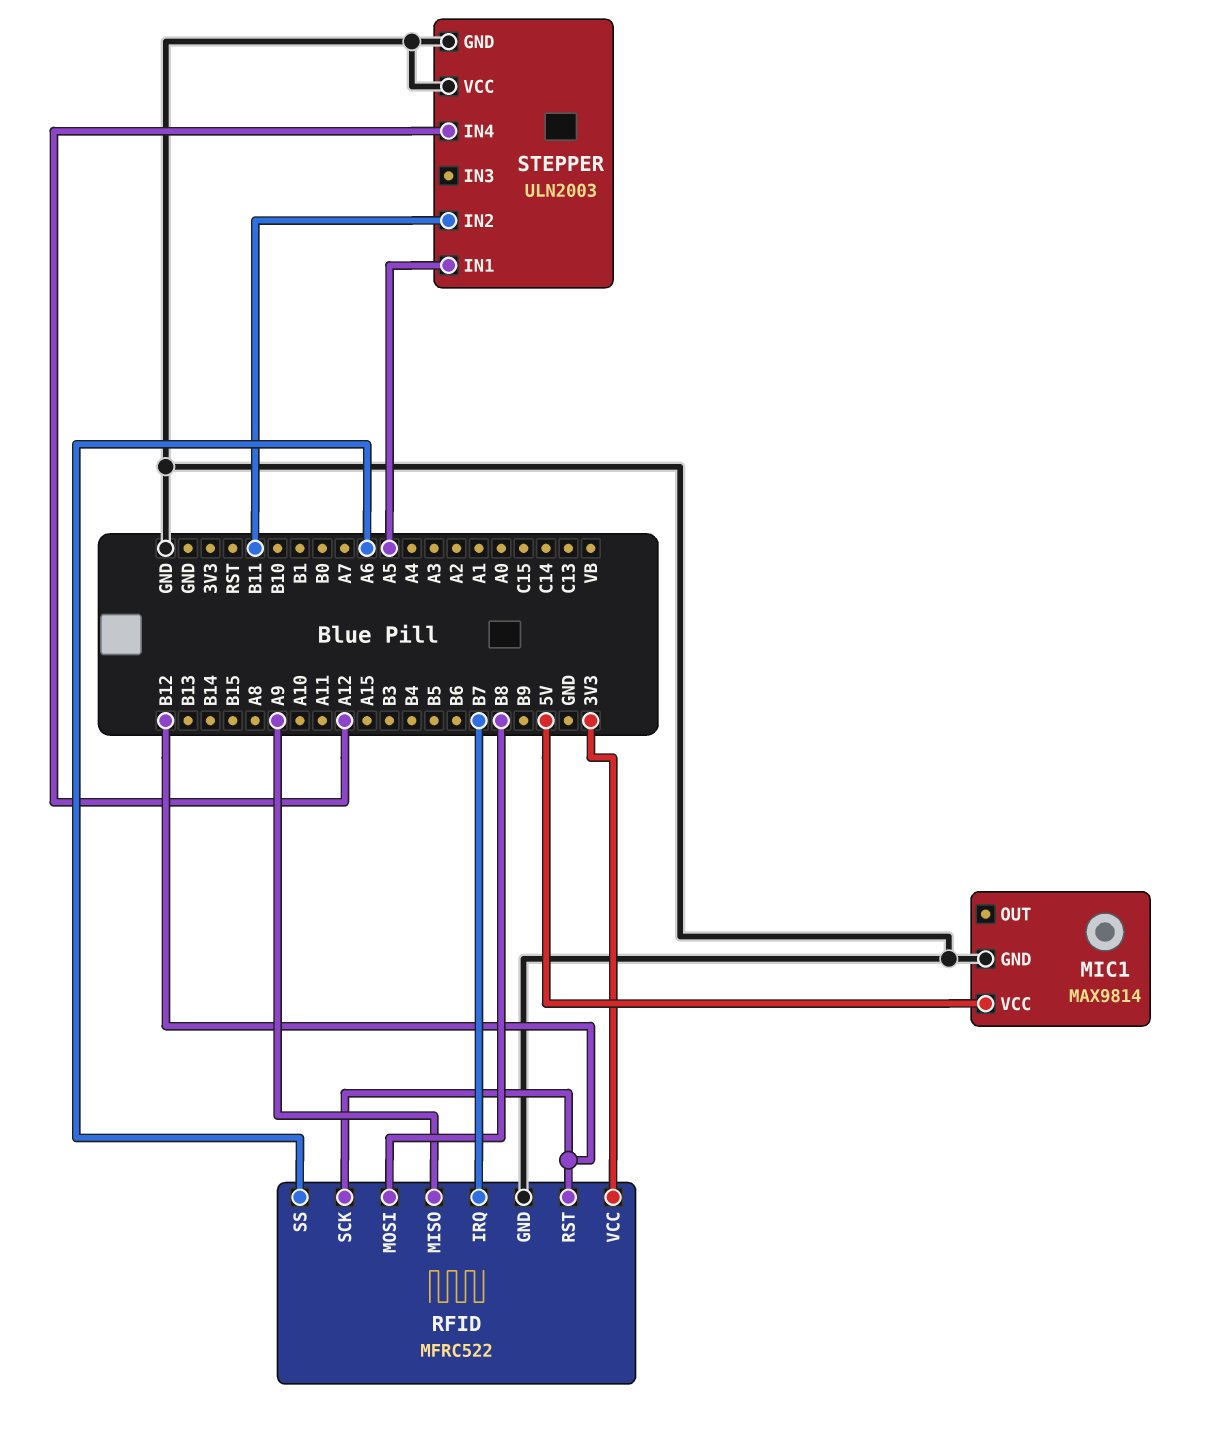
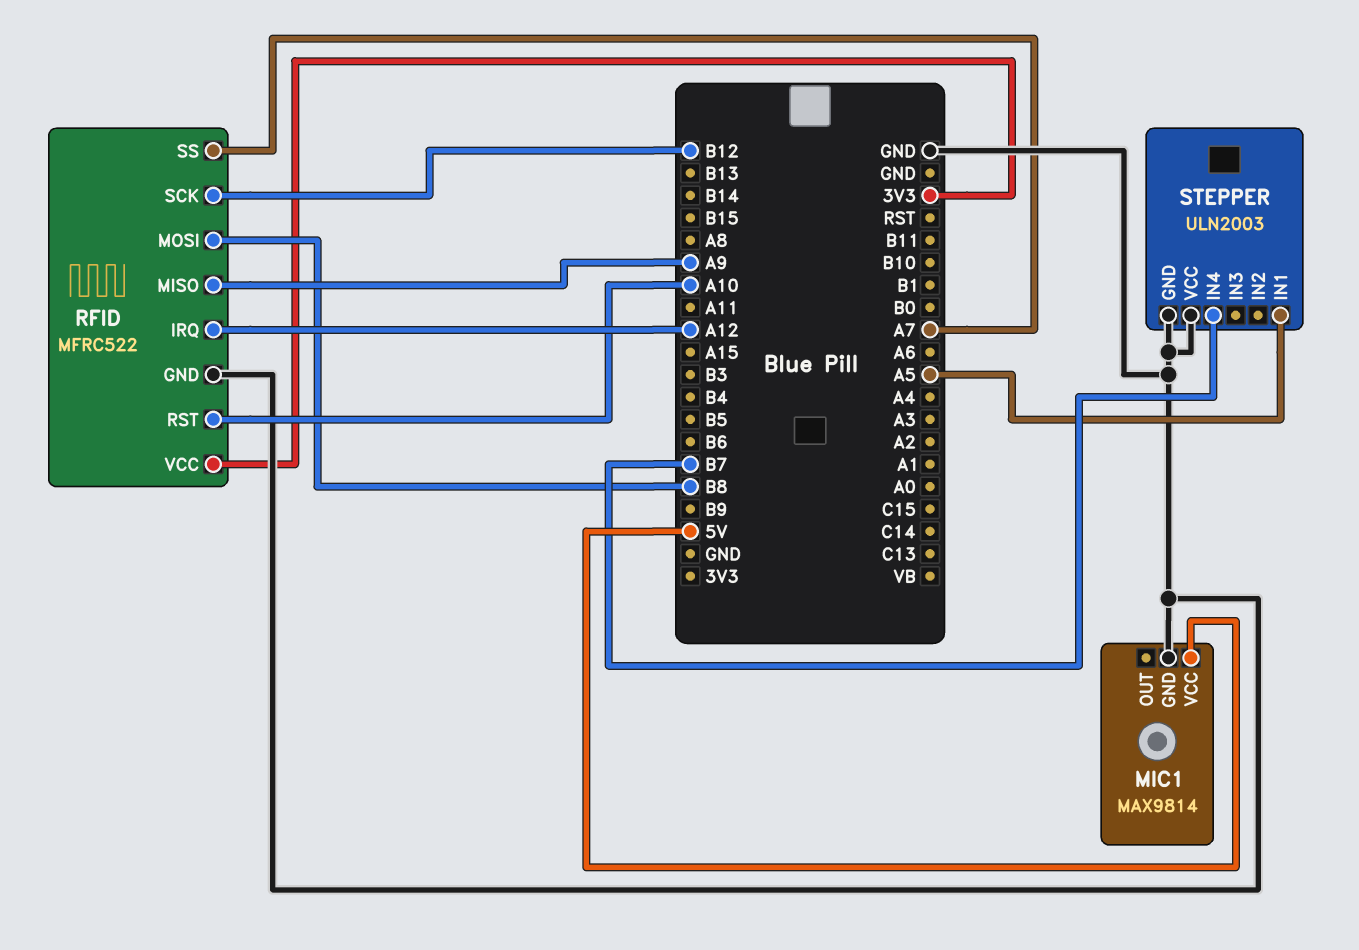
RFID pin IRQ: B7 -> A12
RFID pin RST: B12 -> A10
RFID pin SS: A6 -> A7
STEPPER pin IN2: B11 -> none
STEPPER pin IN4: A12 -> B7

